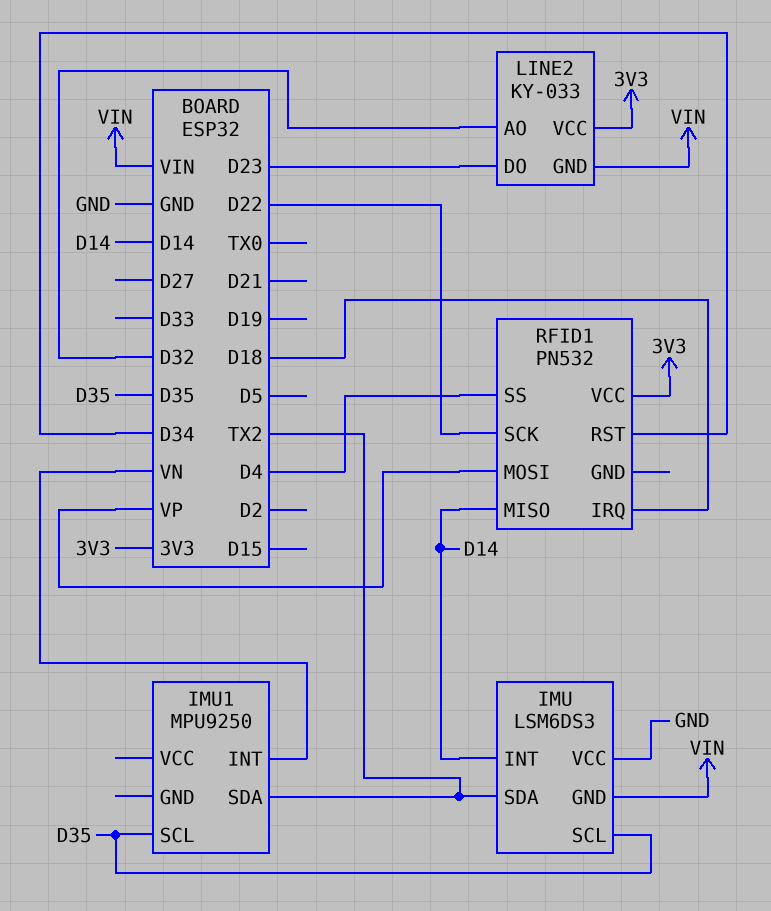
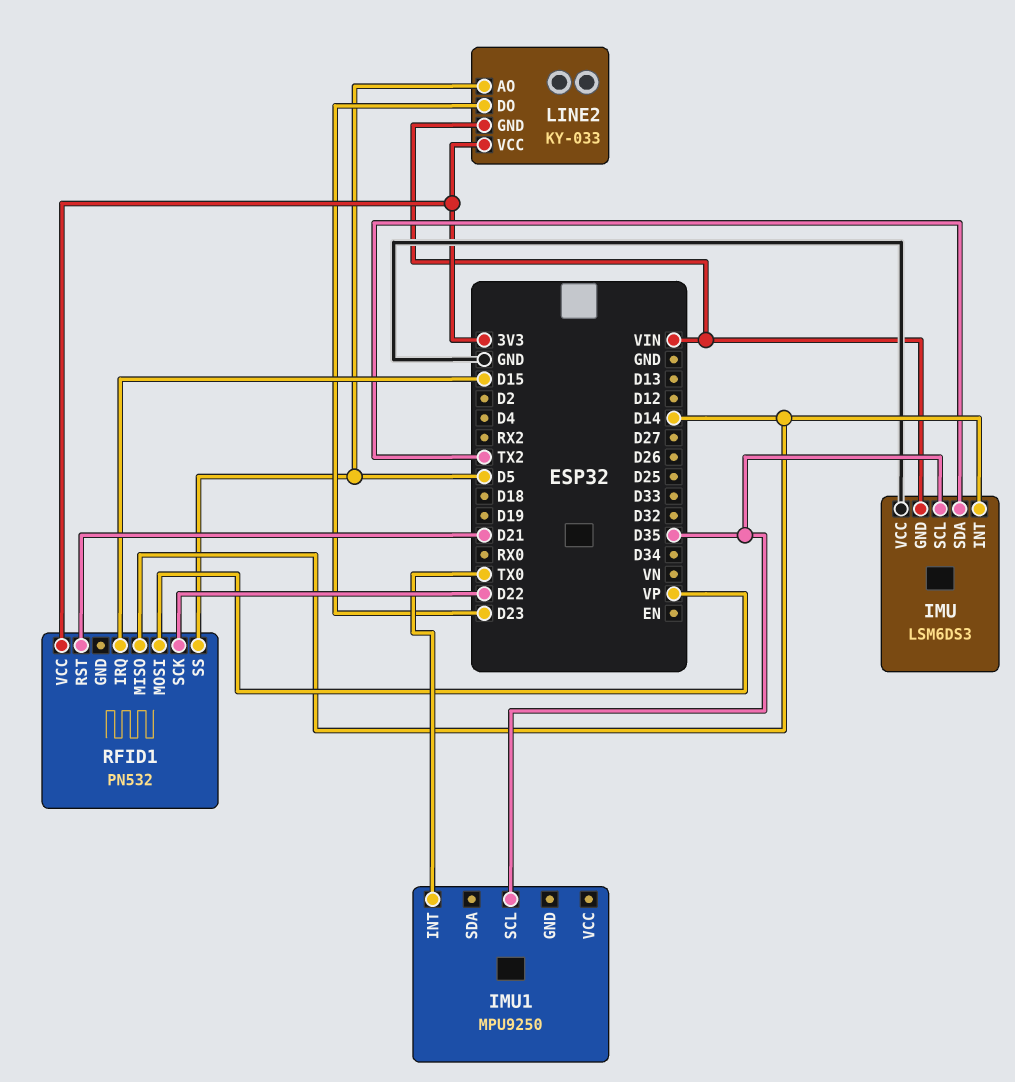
IMU1 pin INT: VN -> TX0
IMU1 pin SDA: TX2 -> none
LINE2 pin AO: D32 -> D5
RFID1 pin IRQ: D18 -> D15
RFID1 pin RST: D34 -> D21
RFID1 pin SS: D4 -> D5

